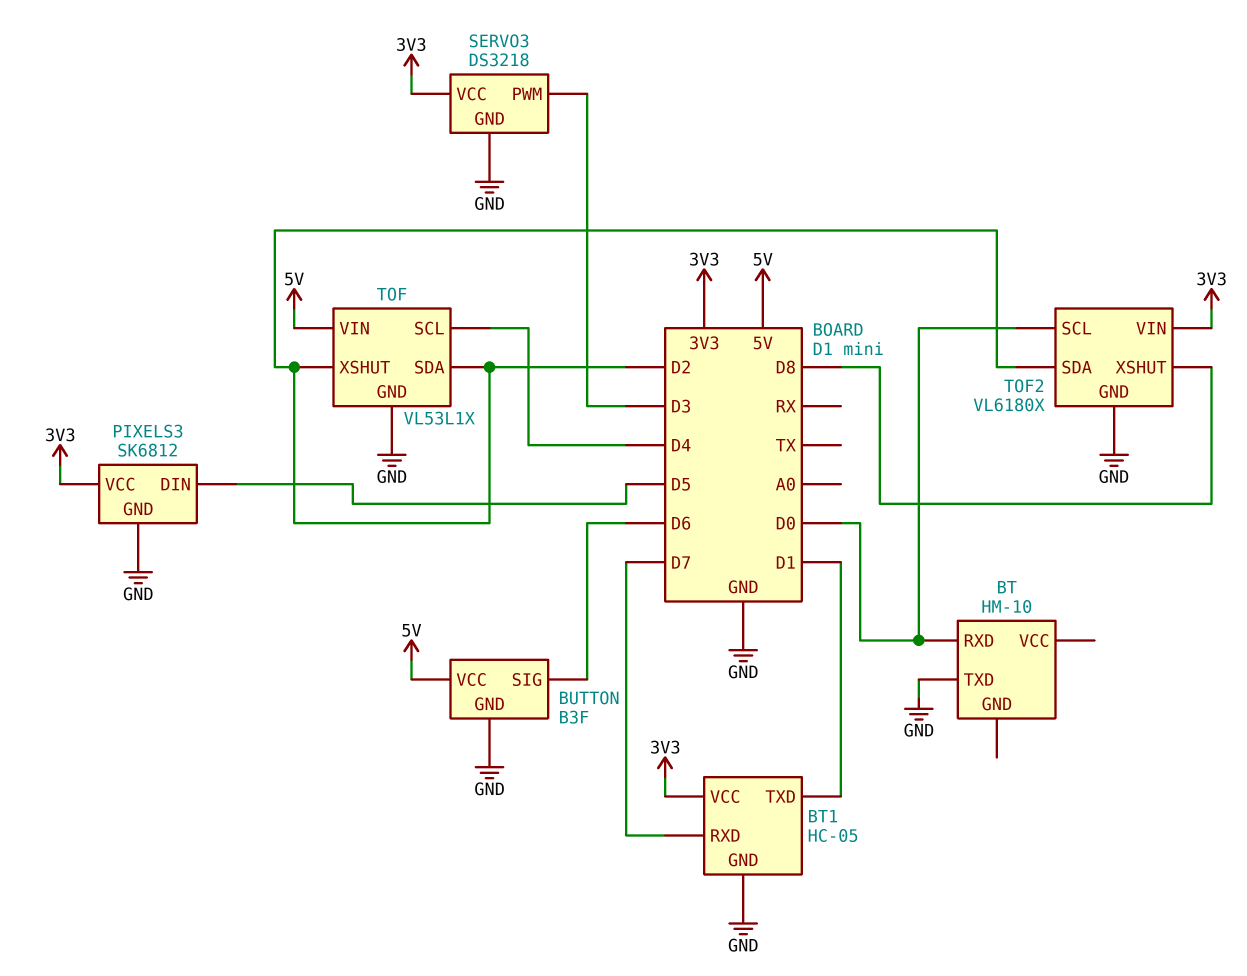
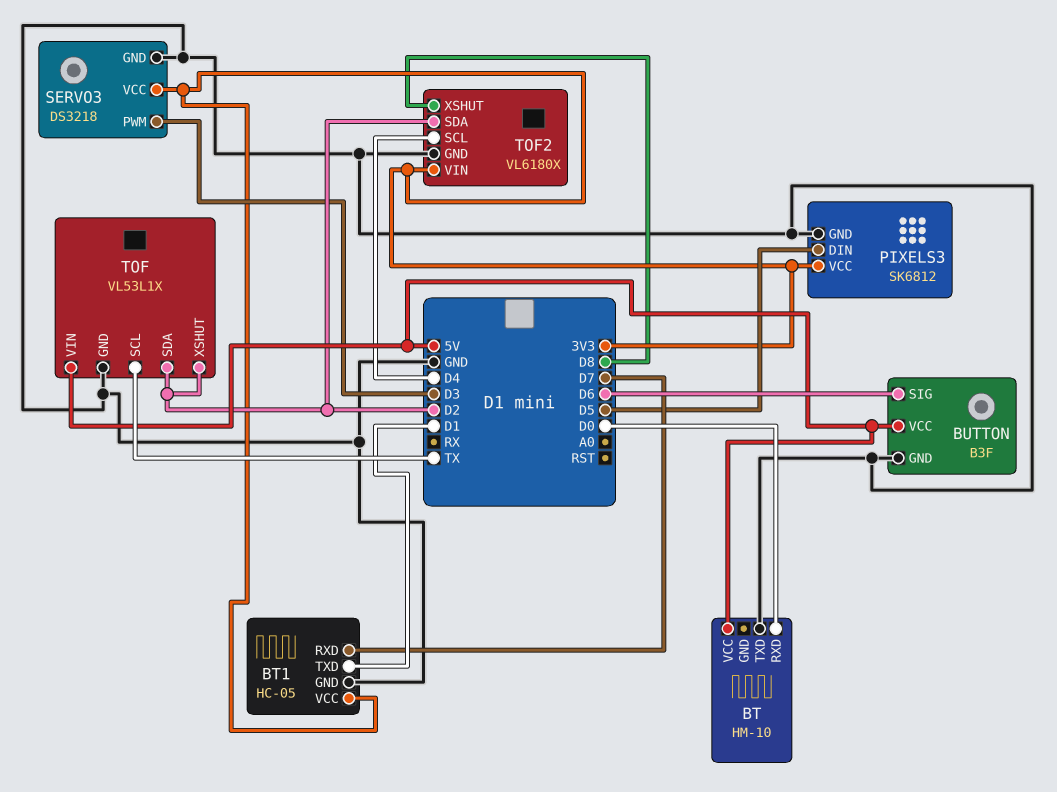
BT pin VCC: none -> 5V
TOF pin SCL: D4 -> TX
TOF2 pin SCL: D0 -> D4

